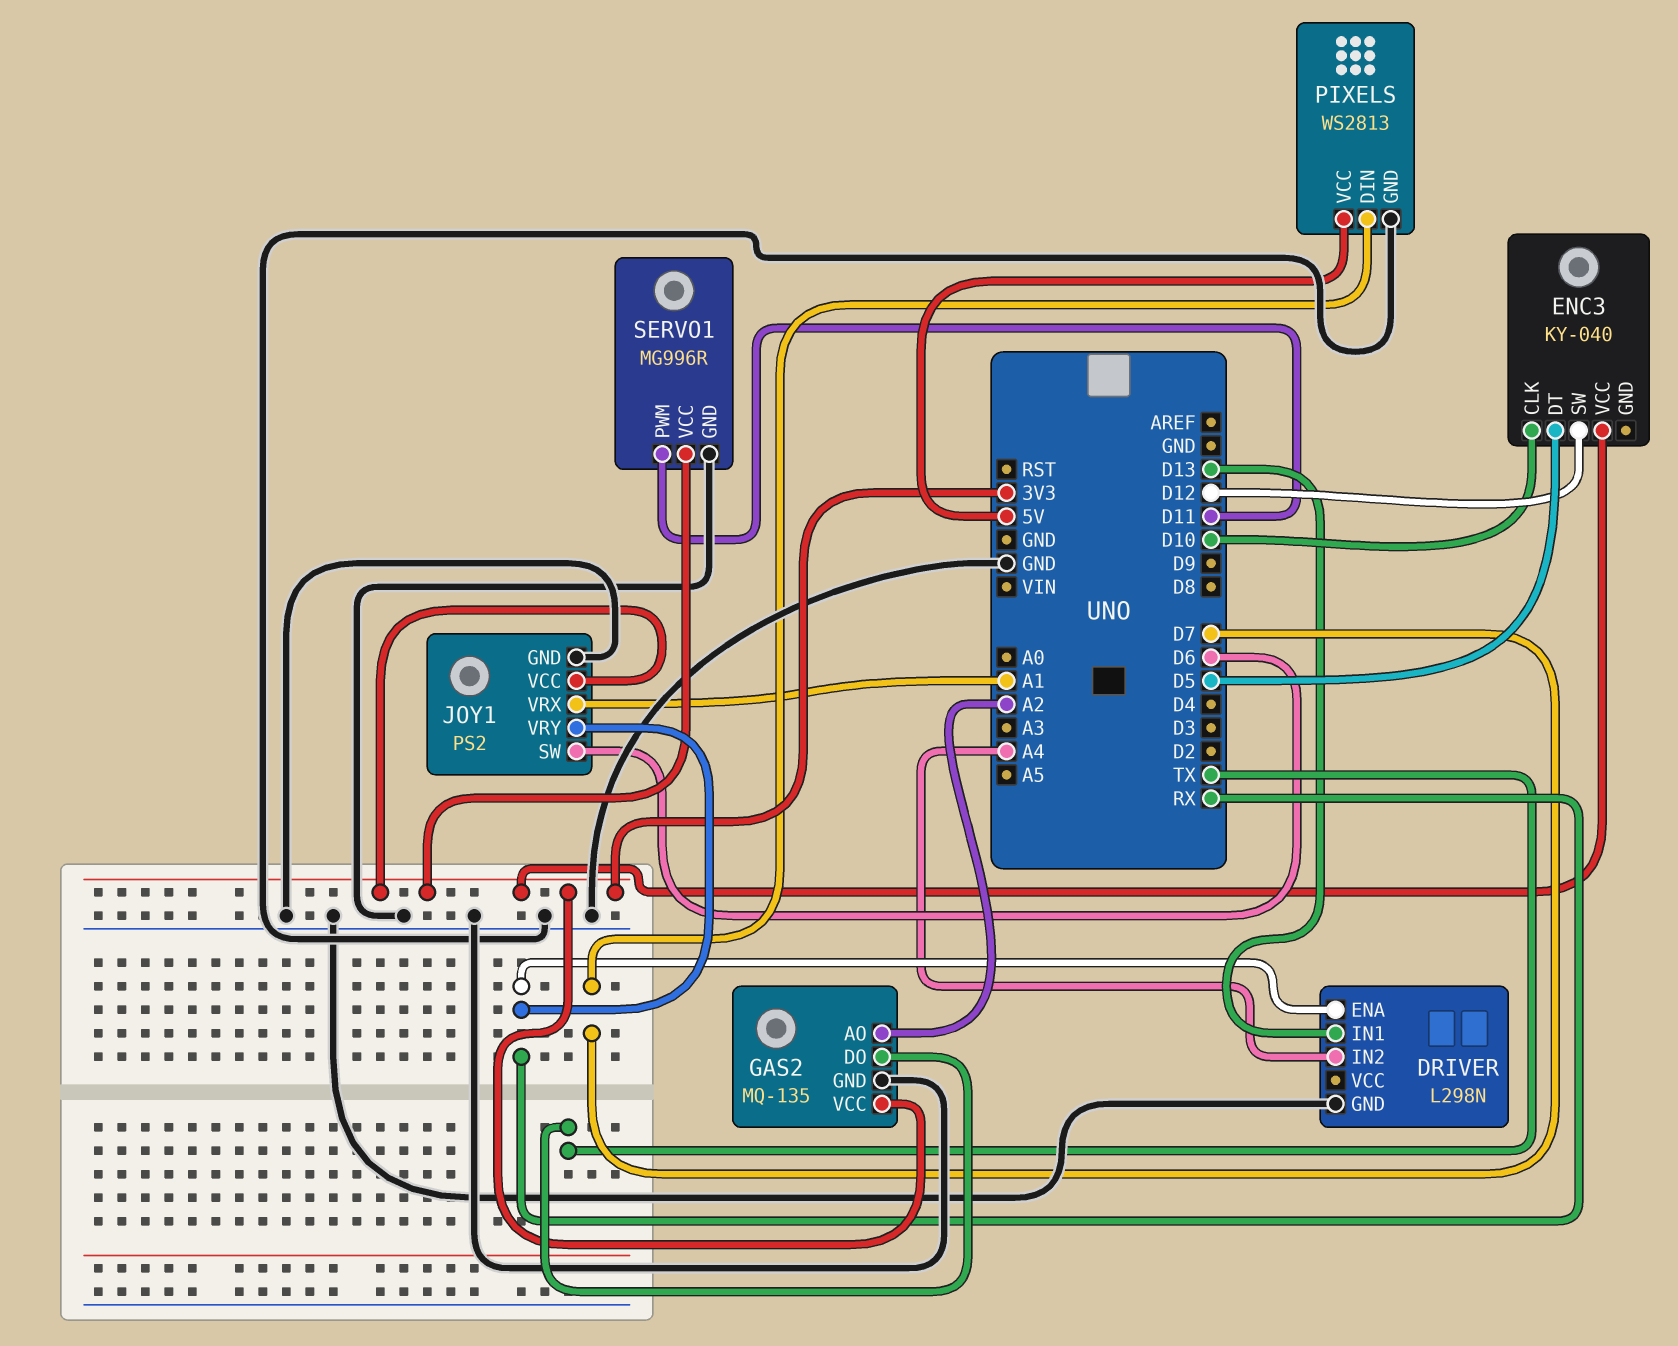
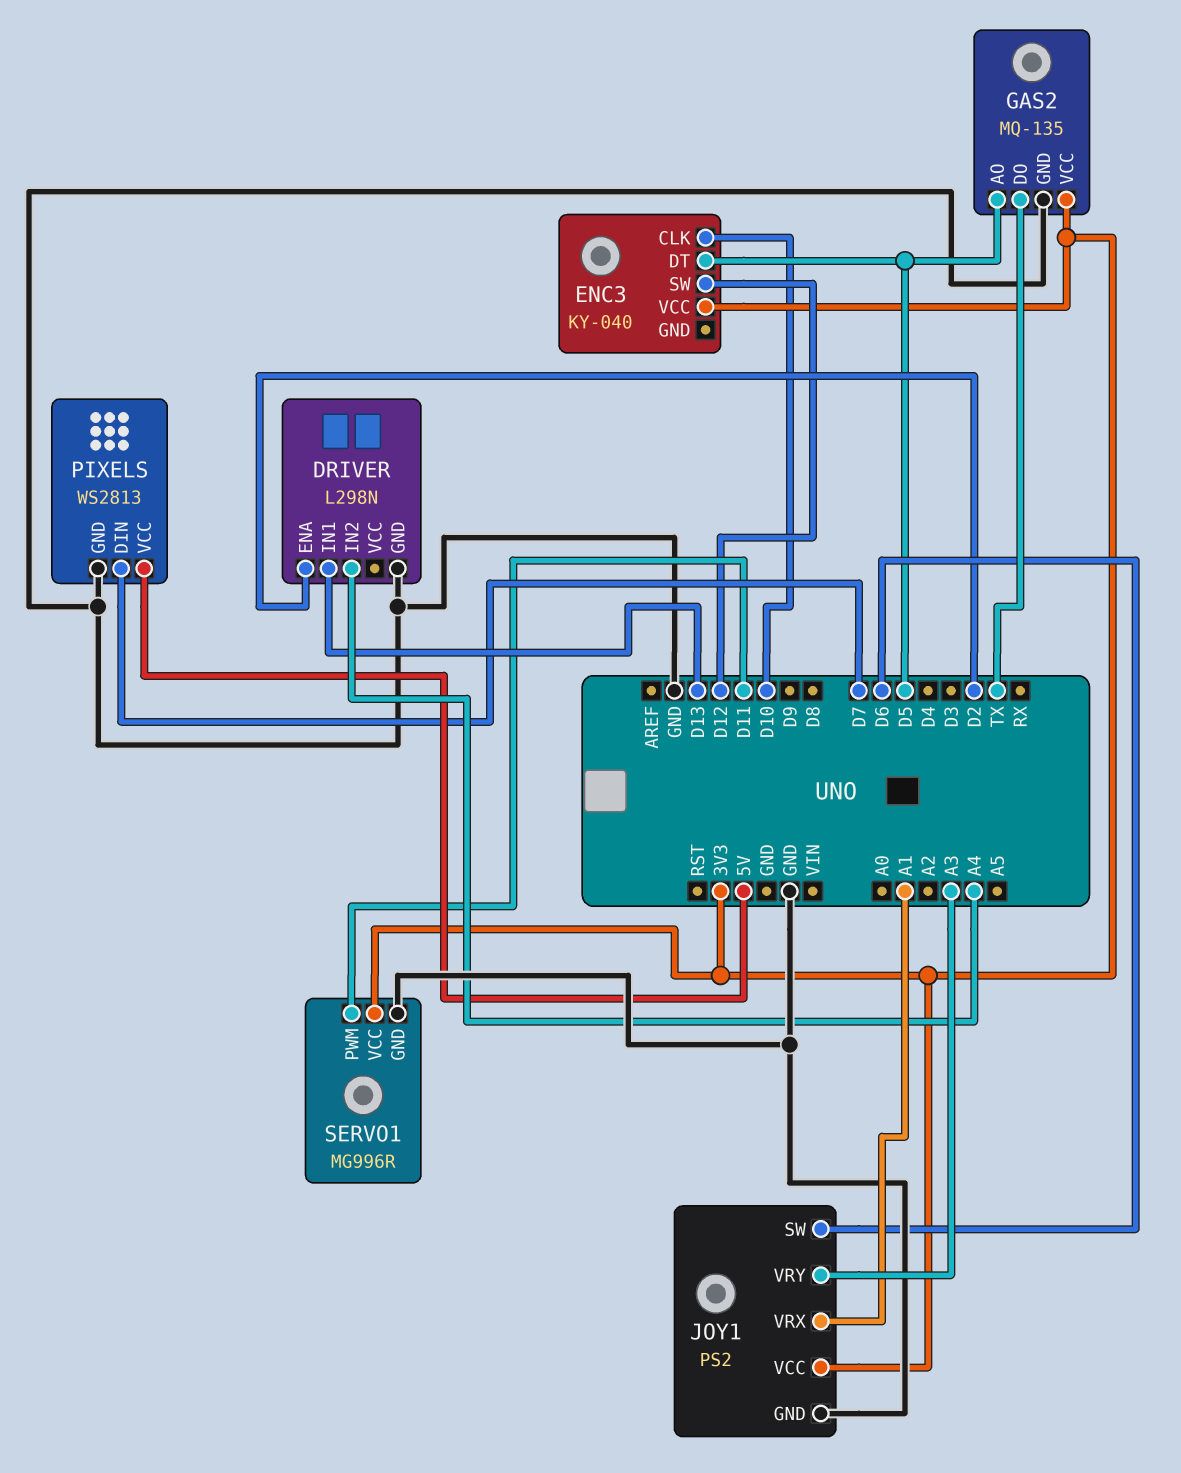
DRIVER pin ENA: RX -> D2
GAS2 pin AO: A2 -> D5
JOY1 pin VRY: RX -> A3

